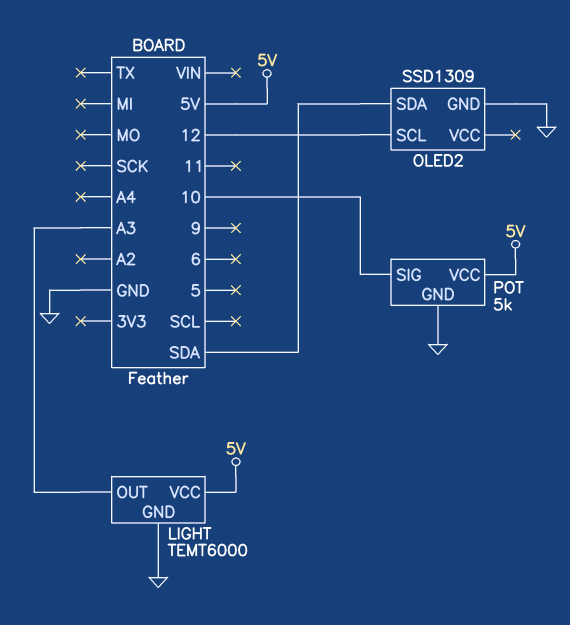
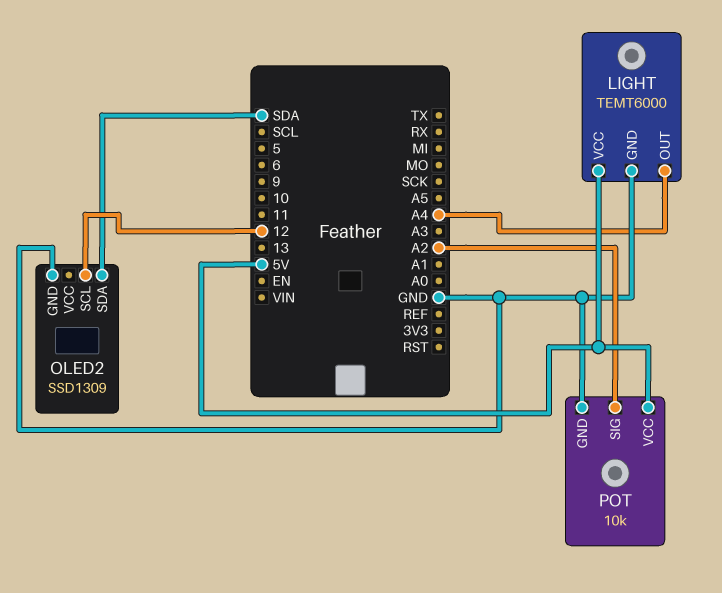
LIGHT pin OUT: A3 -> A4
POT: 5k -> 10k
POT pin SIG: 10 -> A2

